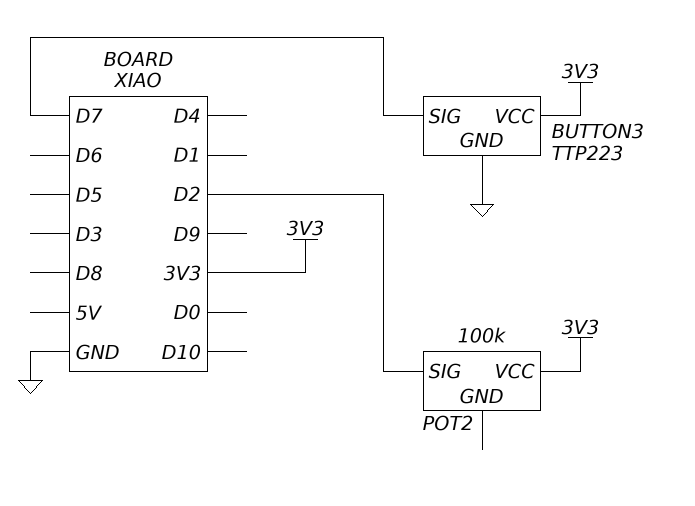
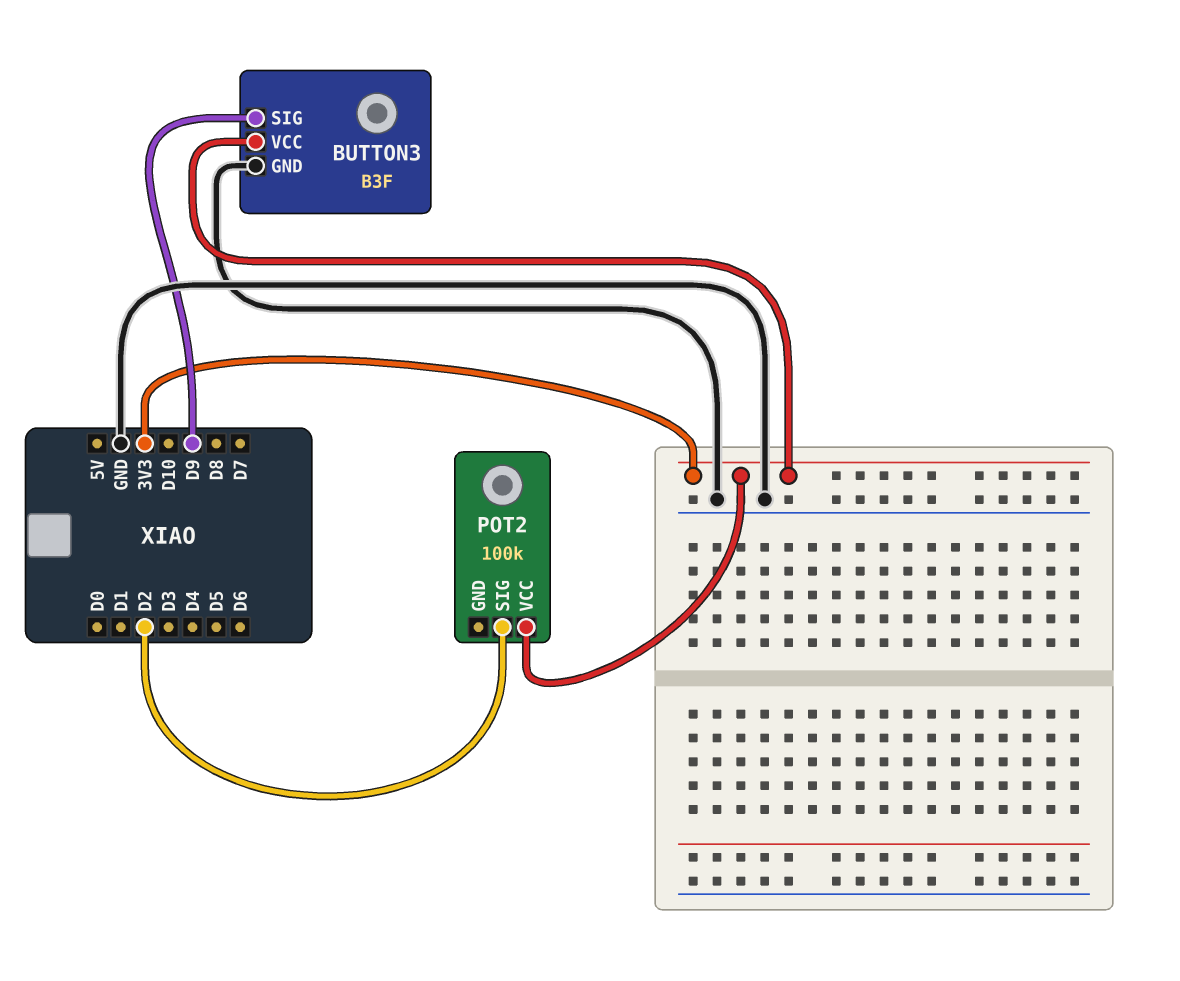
BUTTON3: TTP223 -> B3F
BUTTON3 pin SIG: D7 -> D9

